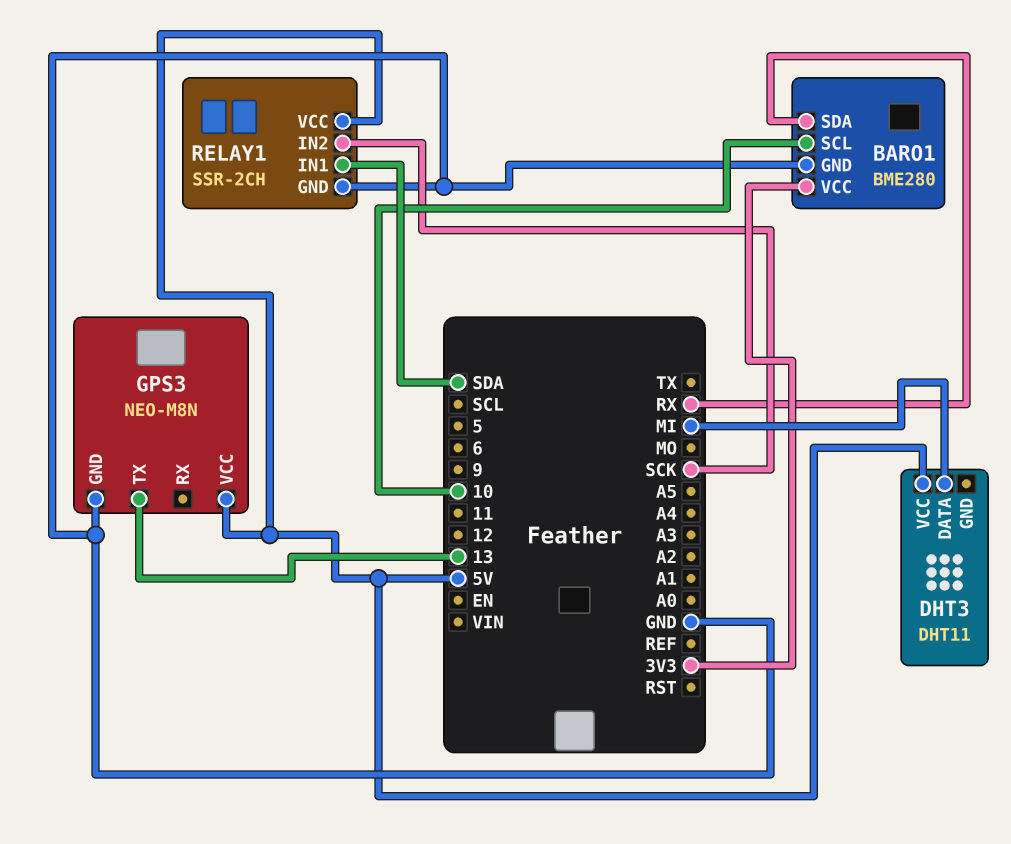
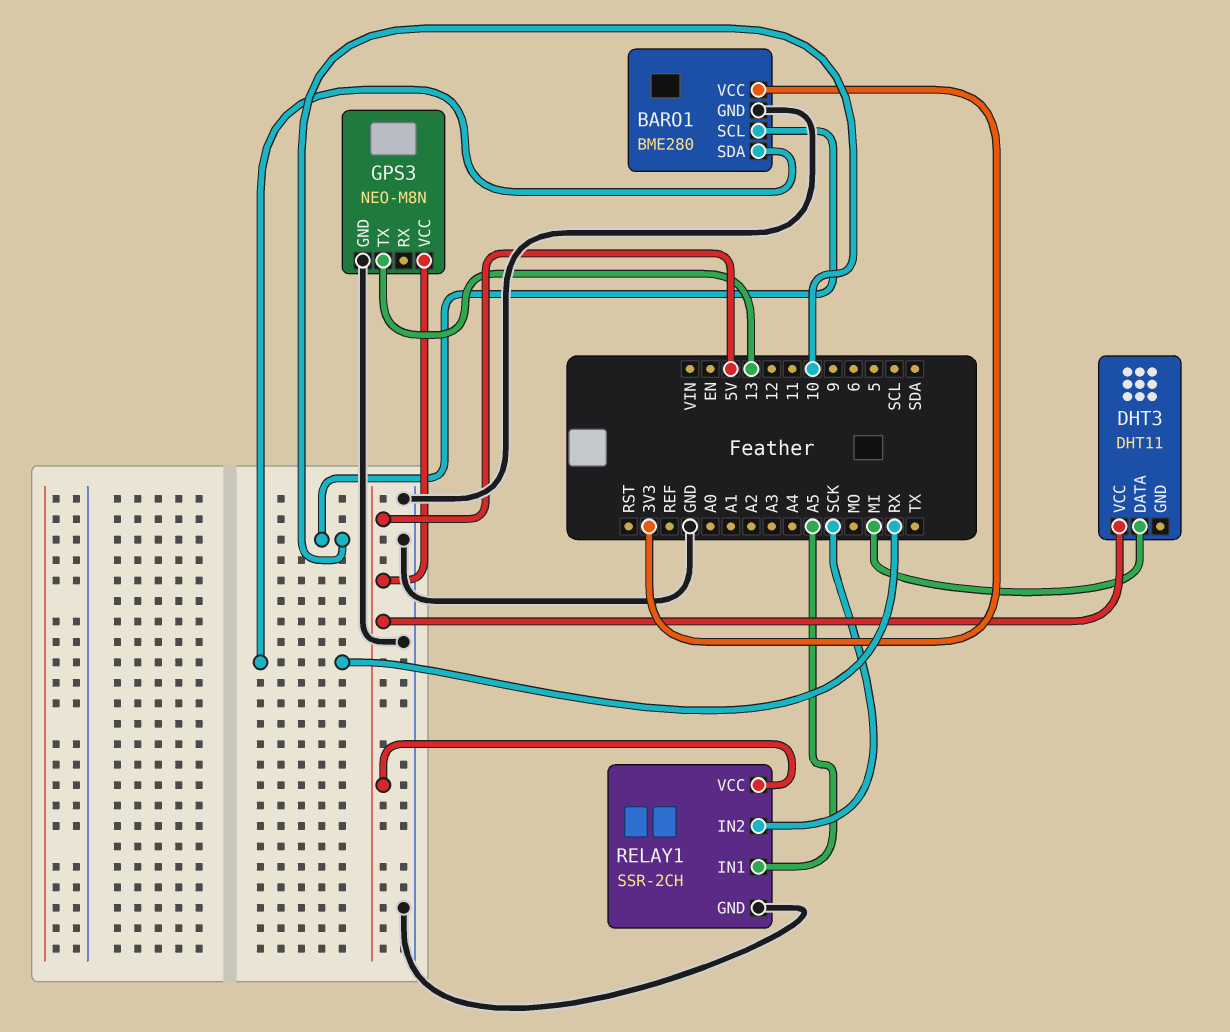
RELAY1 pin IN1: SDA -> A5

